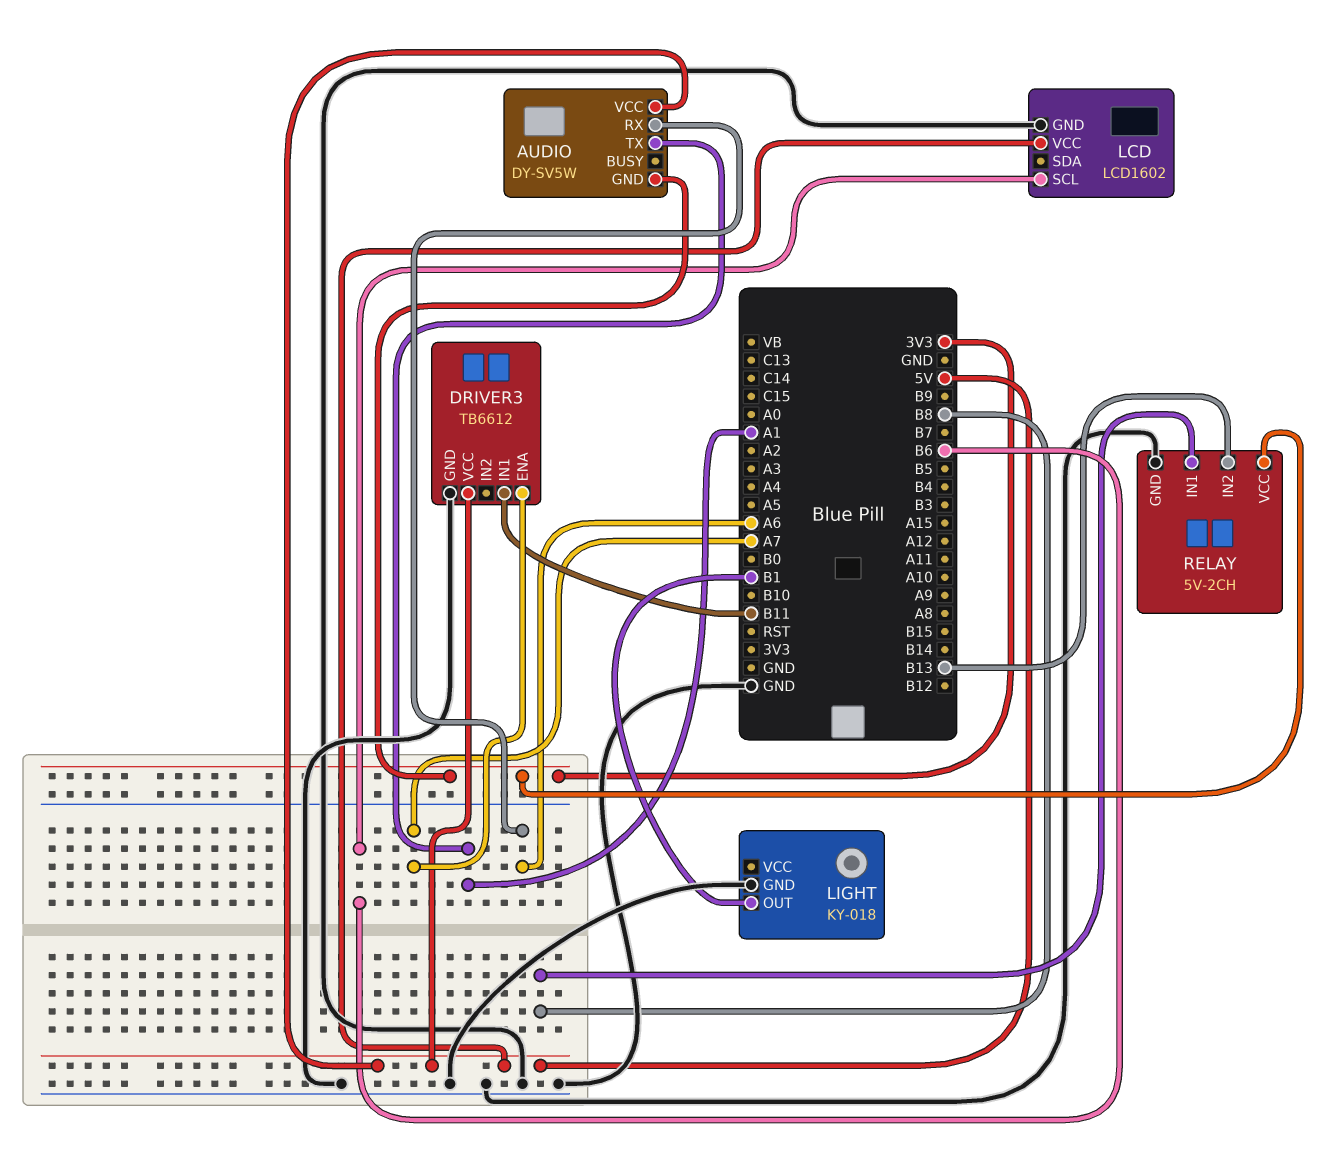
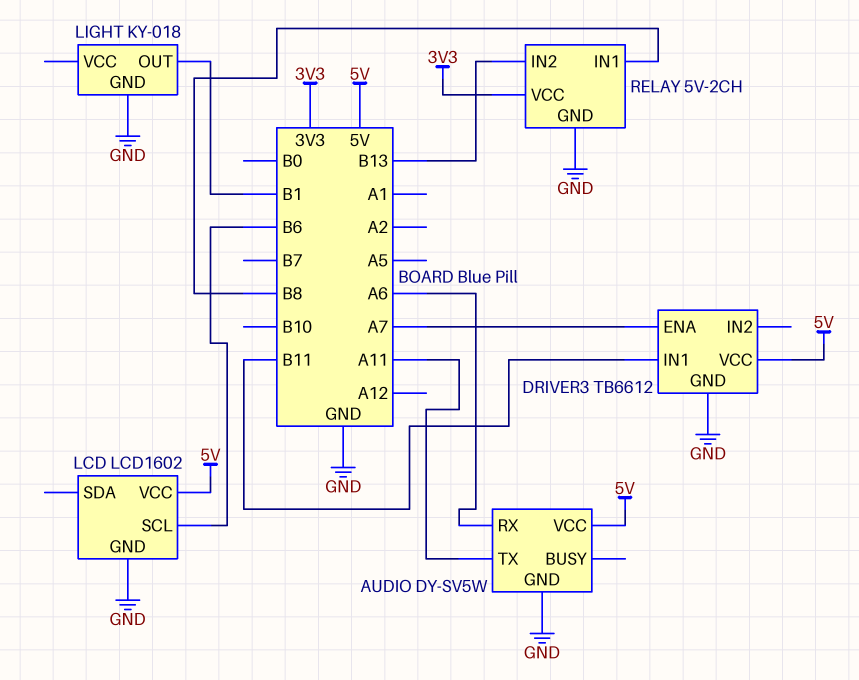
AUDIO pin GND: 3V3 -> GND
AUDIO pin TX: A1 -> A11

